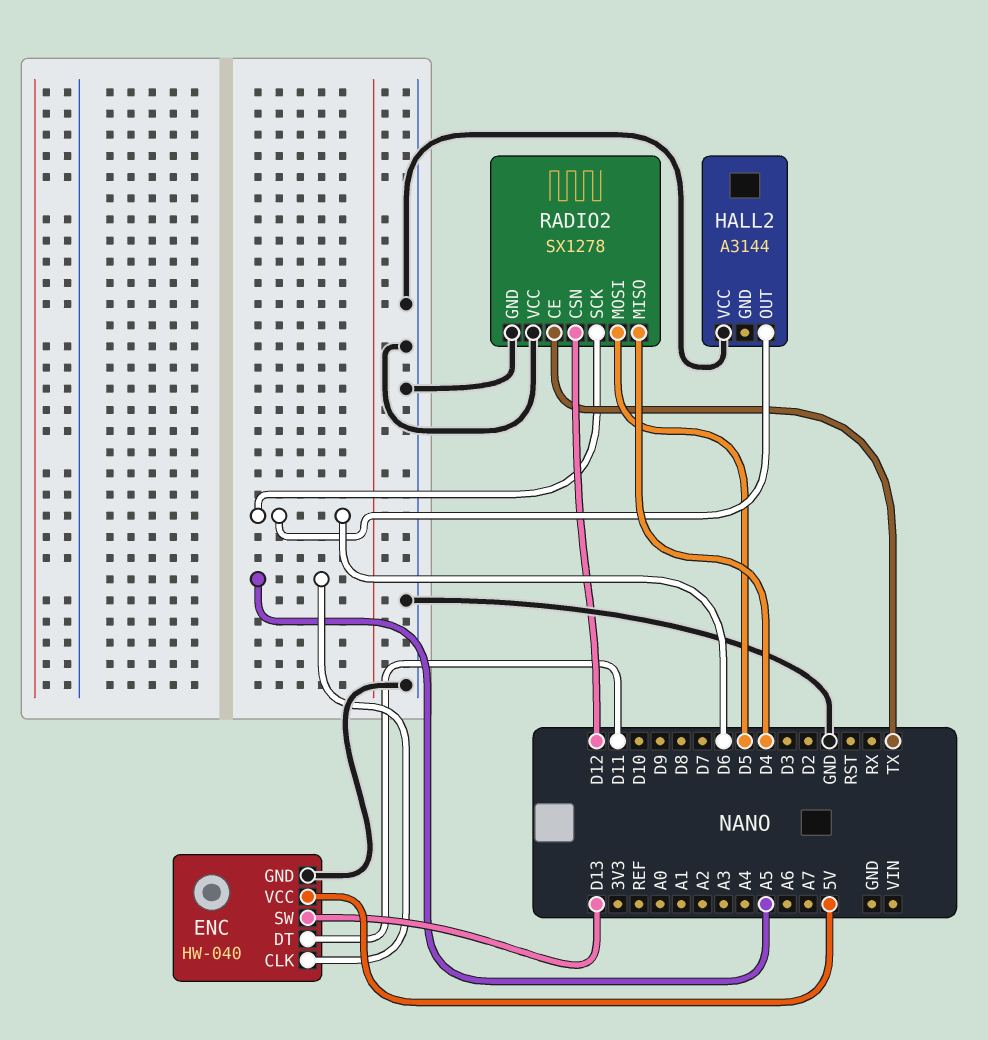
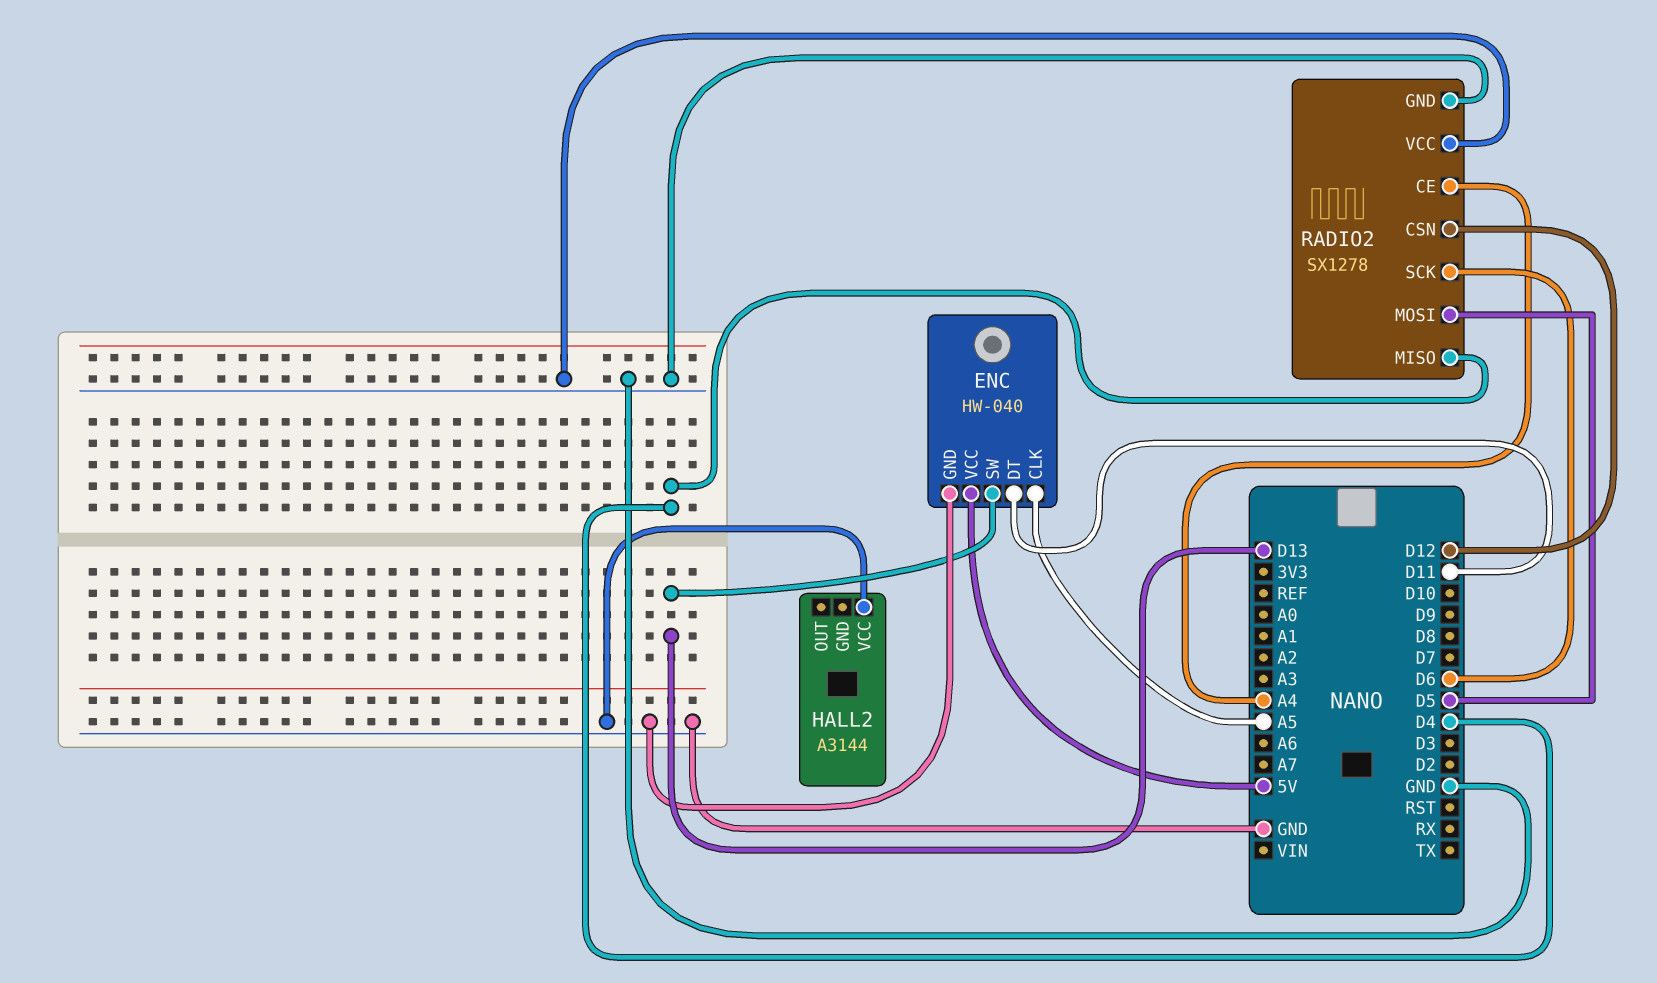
HALL2 pin OUT: D6 -> none
RADIO2 pin CE: TX -> A4

